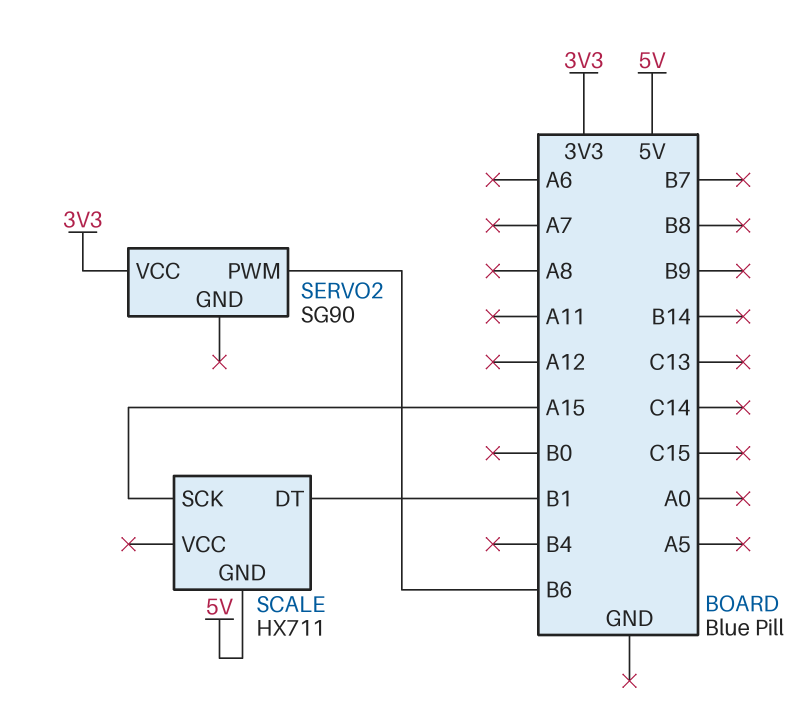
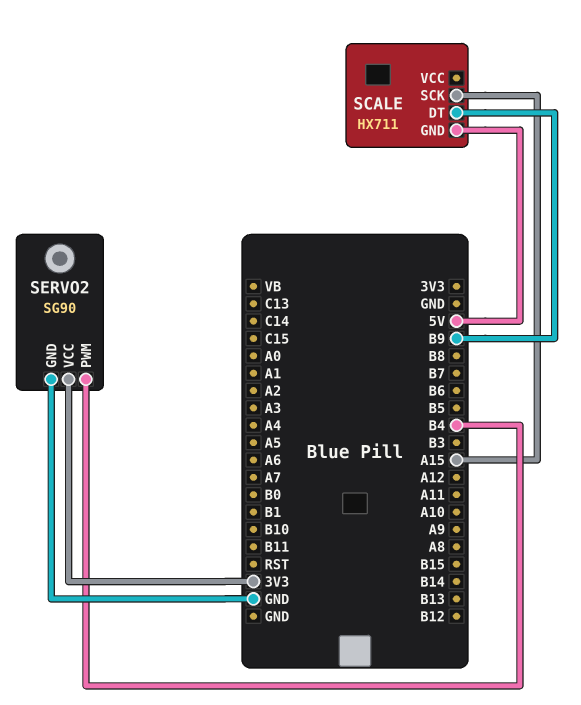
SCALE pin DT: B1 -> B9
SERVO2 pin GND: none -> GND
SERVO2 pin PWM: B6 -> B4

